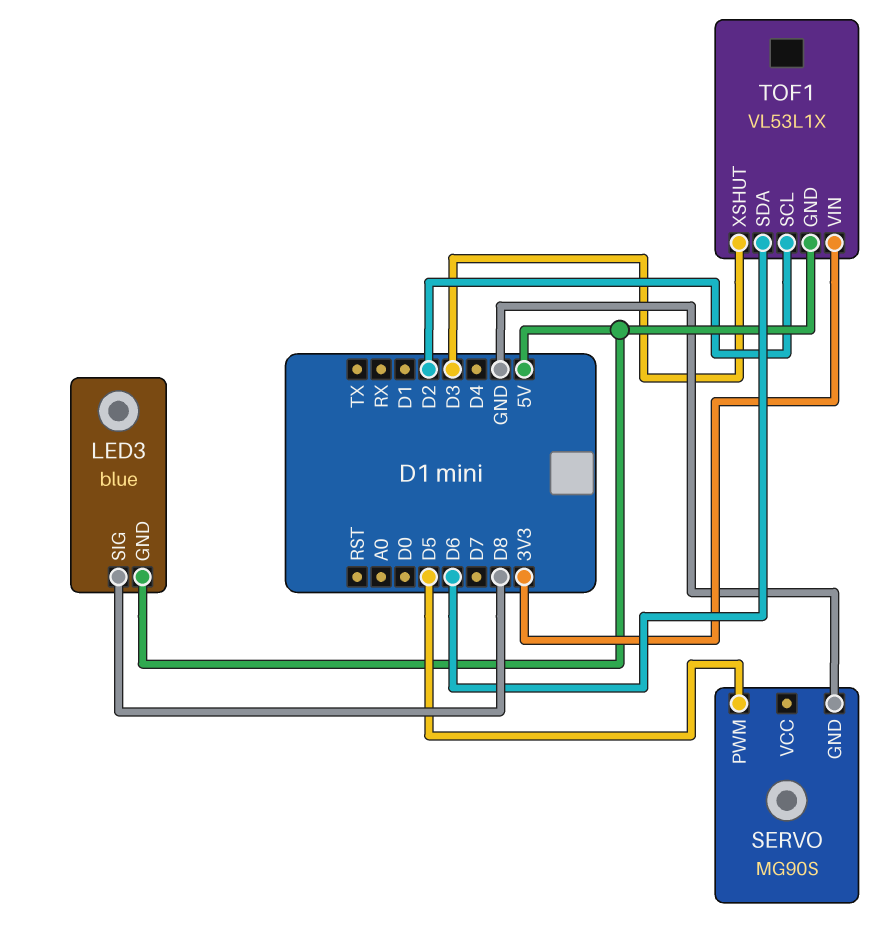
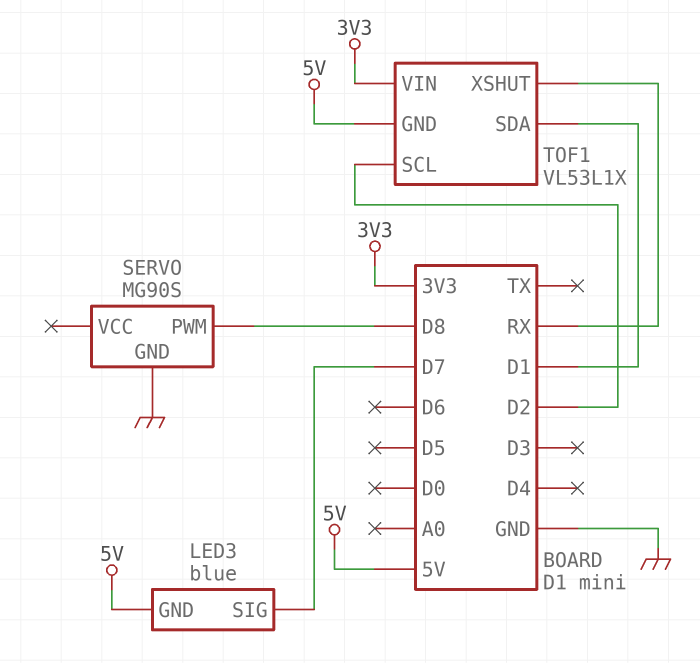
LED3 pin SIG: D8 -> D7
SERVO pin PWM: D5 -> D8
TOF1 pin SDA: D6 -> D1
TOF1 pin XSHUT: D3 -> RX

